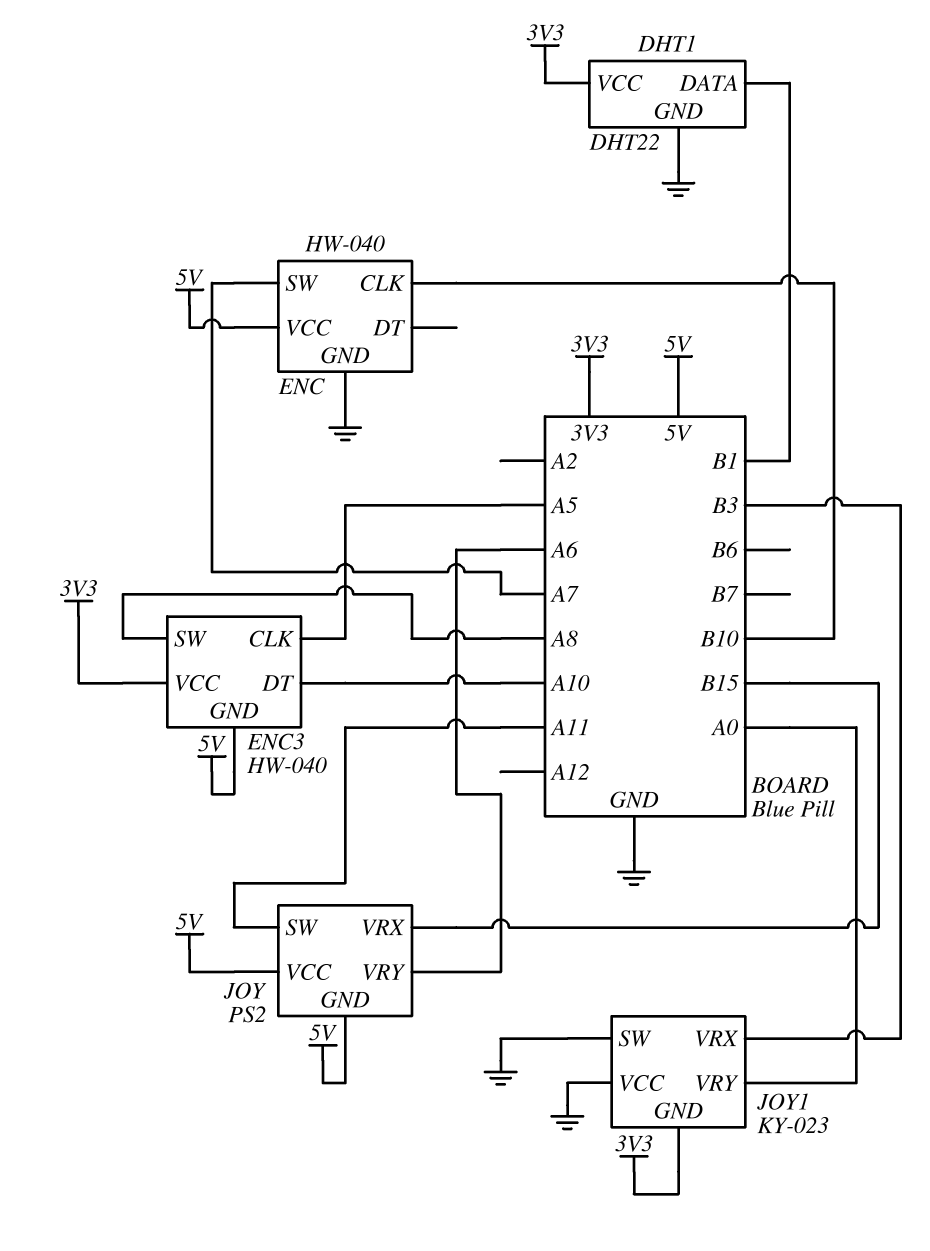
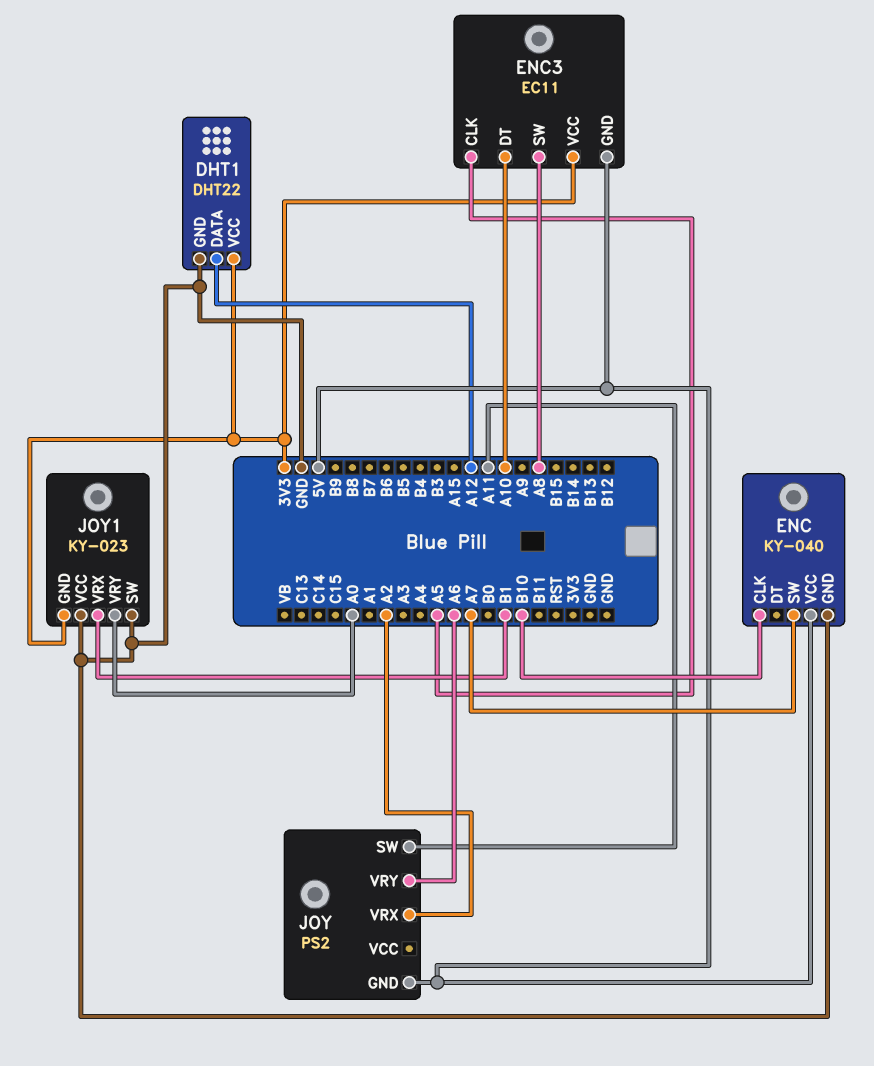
DHT1 pin DATA: B1 -> A12
ENC: HW-040 -> KY-040
ENC3: HW-040 -> EC11
JOY pin VCC: 5V -> none
JOY pin VRX: B15 -> A2
JOY1 pin VRX: B3 -> B1

